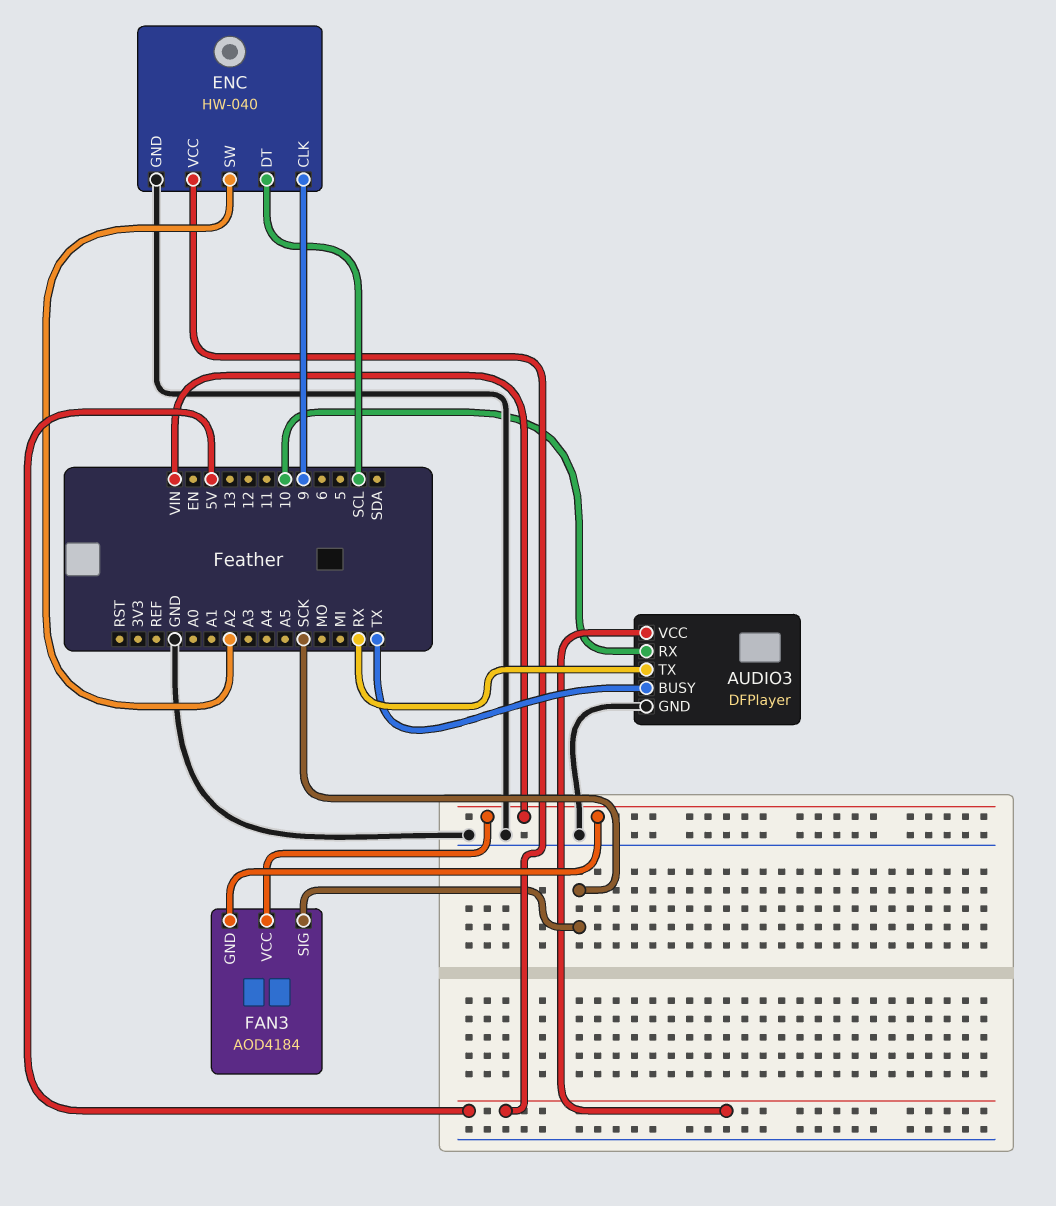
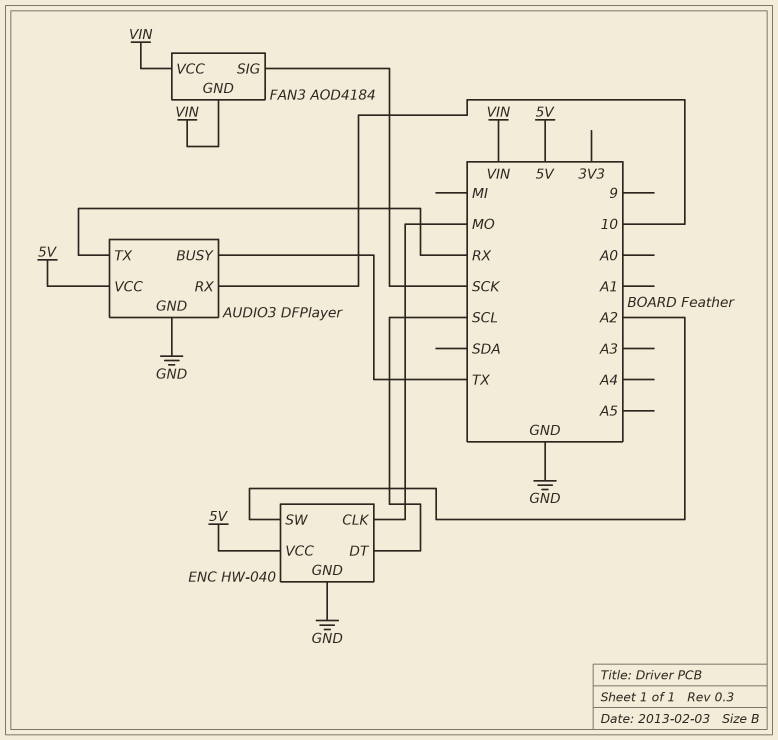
ENC pin CLK: 9 -> MO

